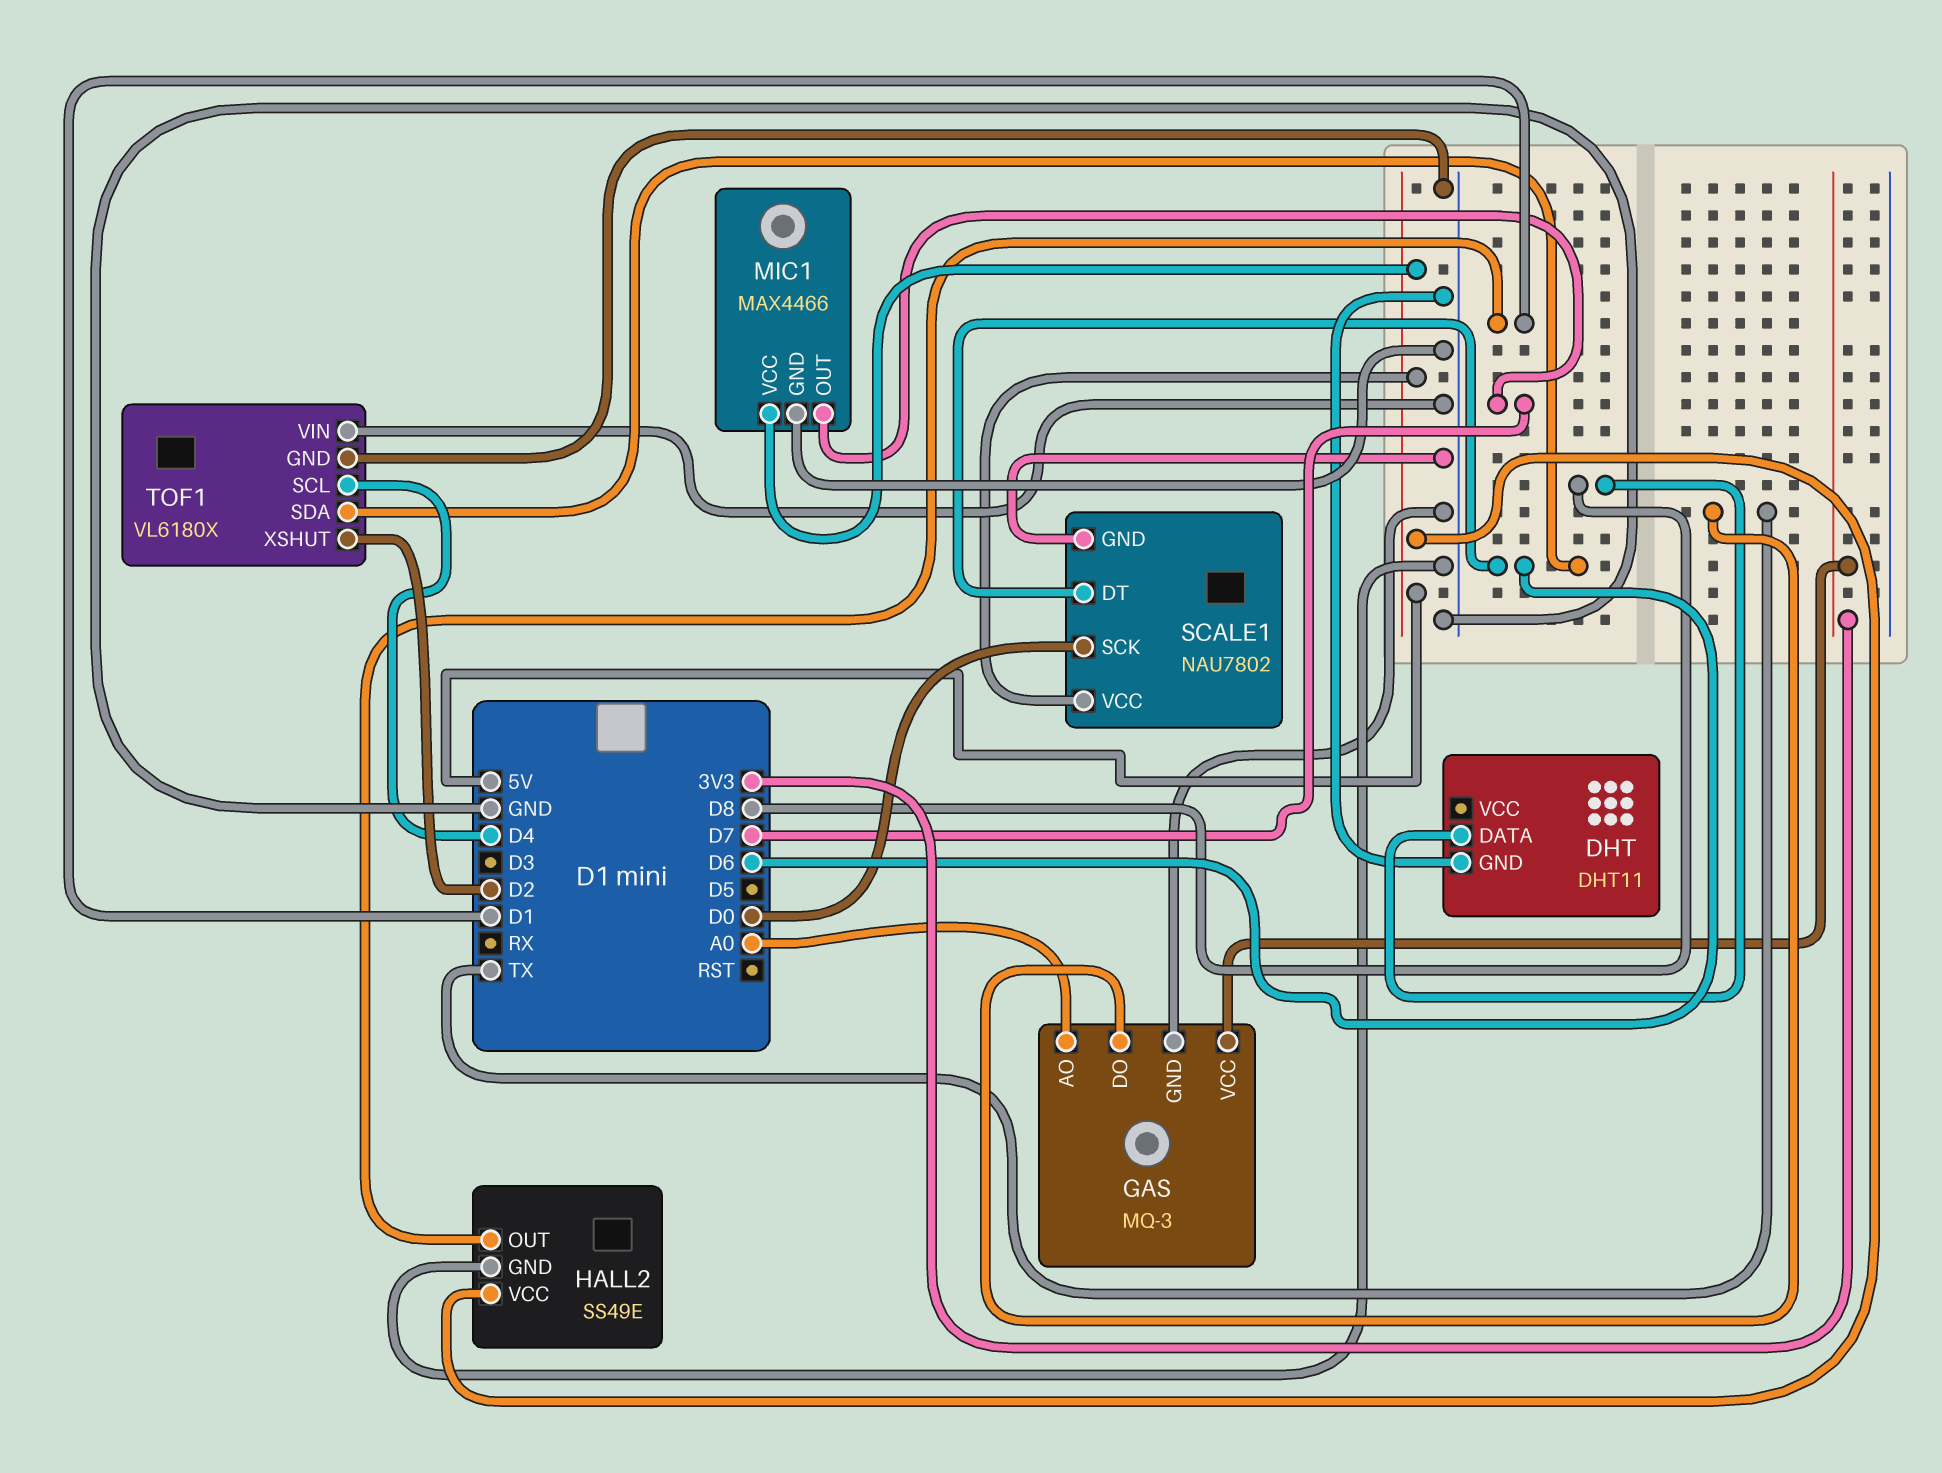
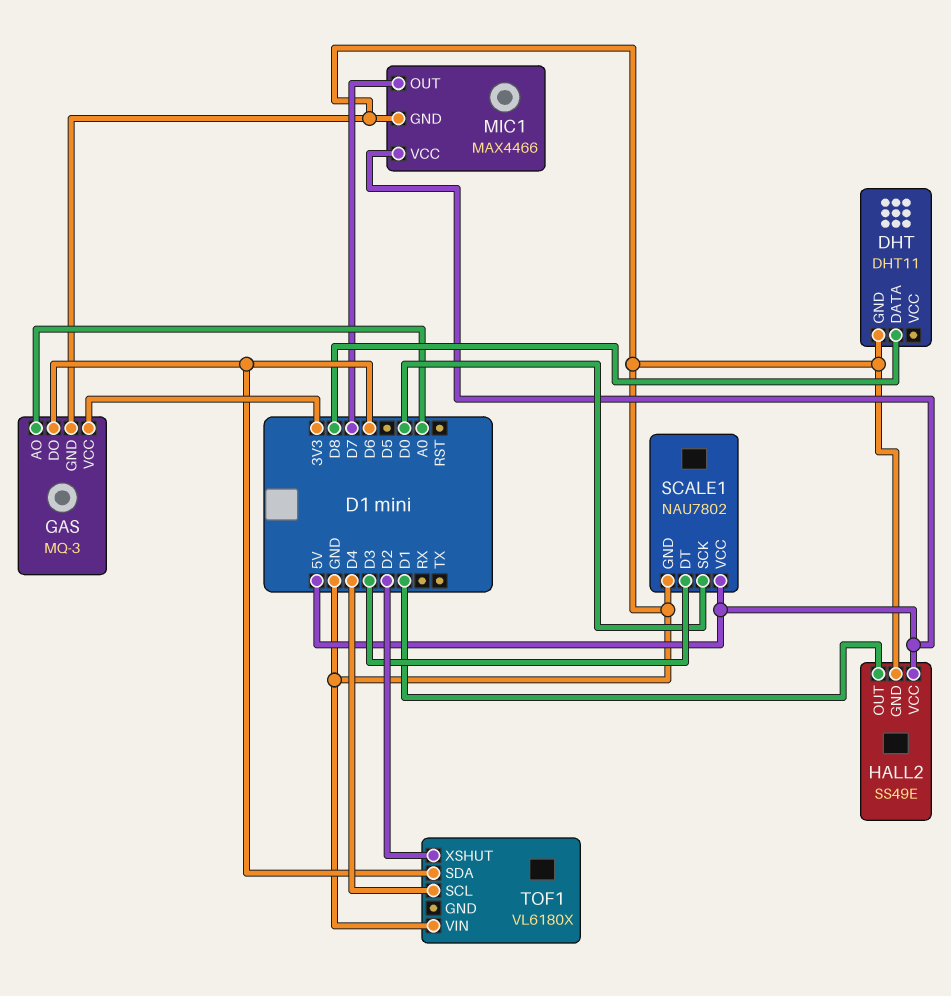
GAS pin DO: TX -> D6
SCALE1 pin DT: D6 -> D3
TOF1 pin GND: GND -> none

